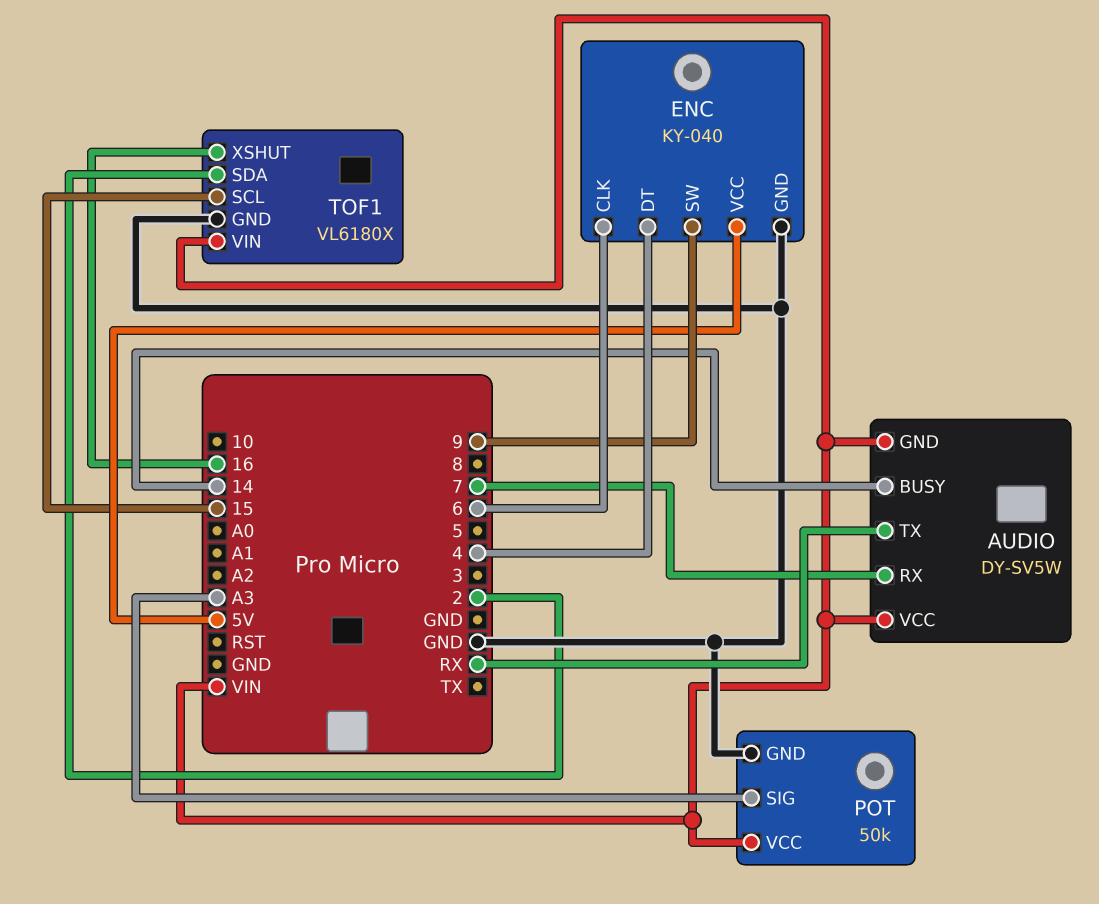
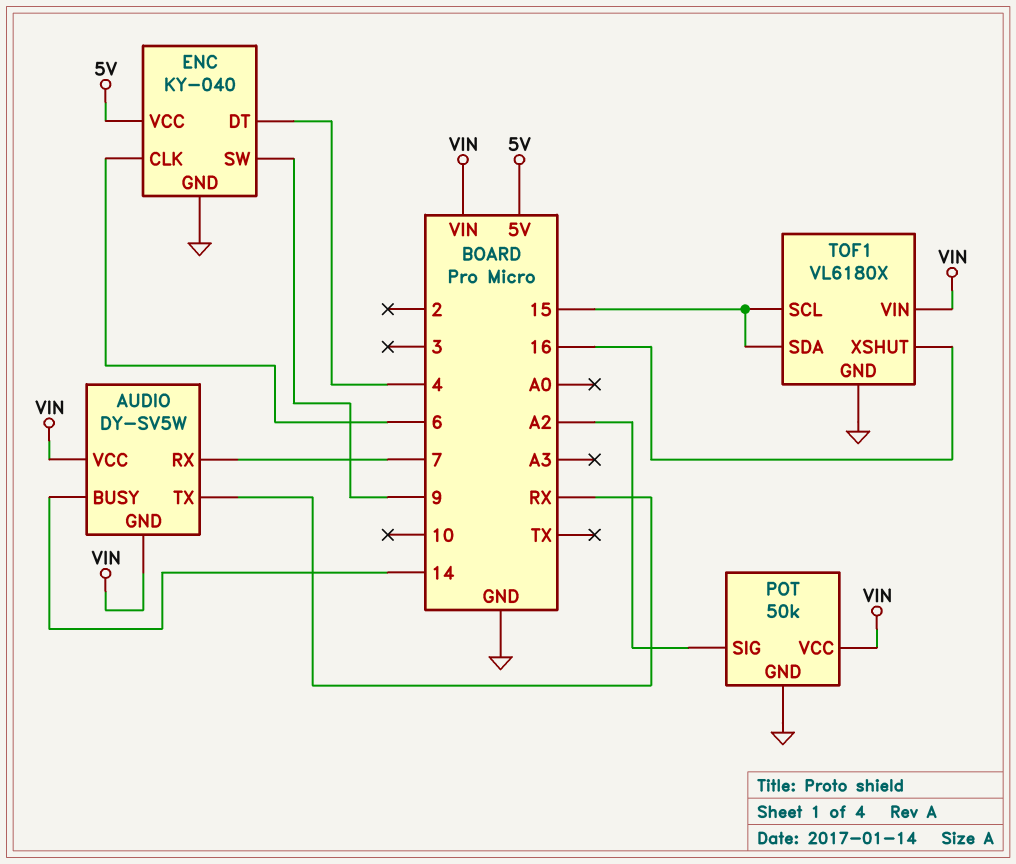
POT pin SIG: A3 -> A2
TOF1 pin SDA: 2 -> 15

